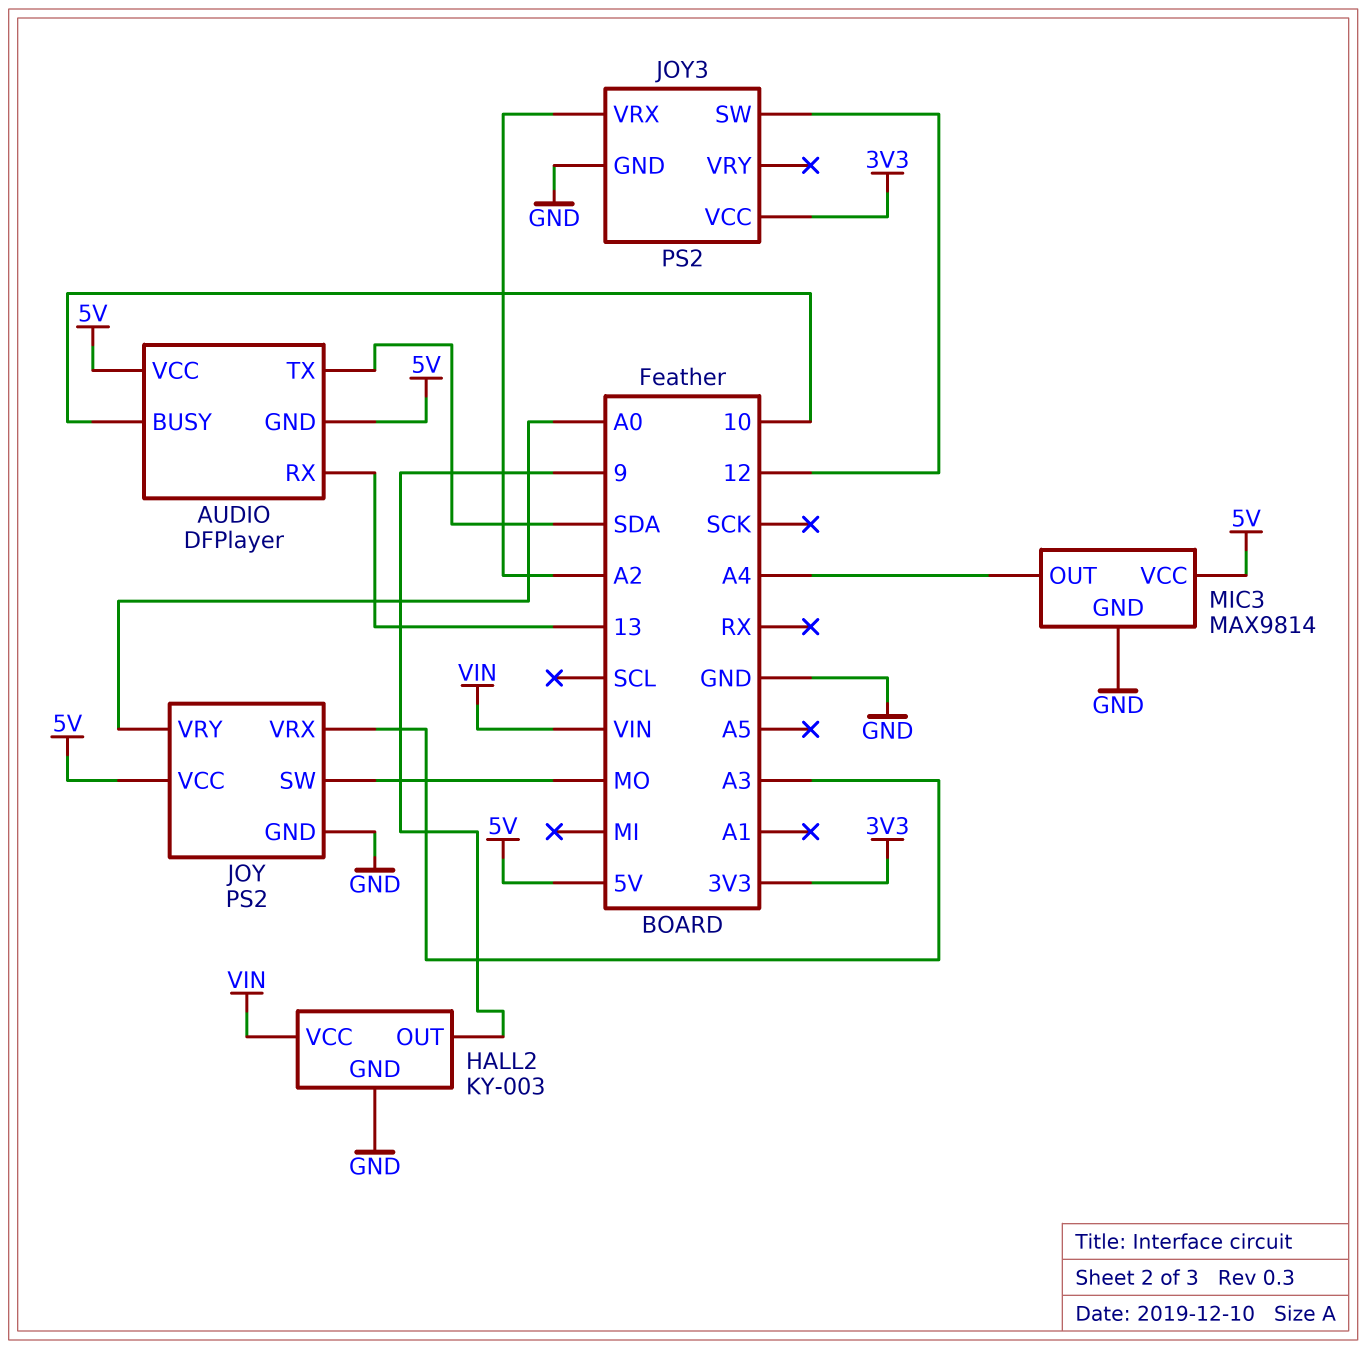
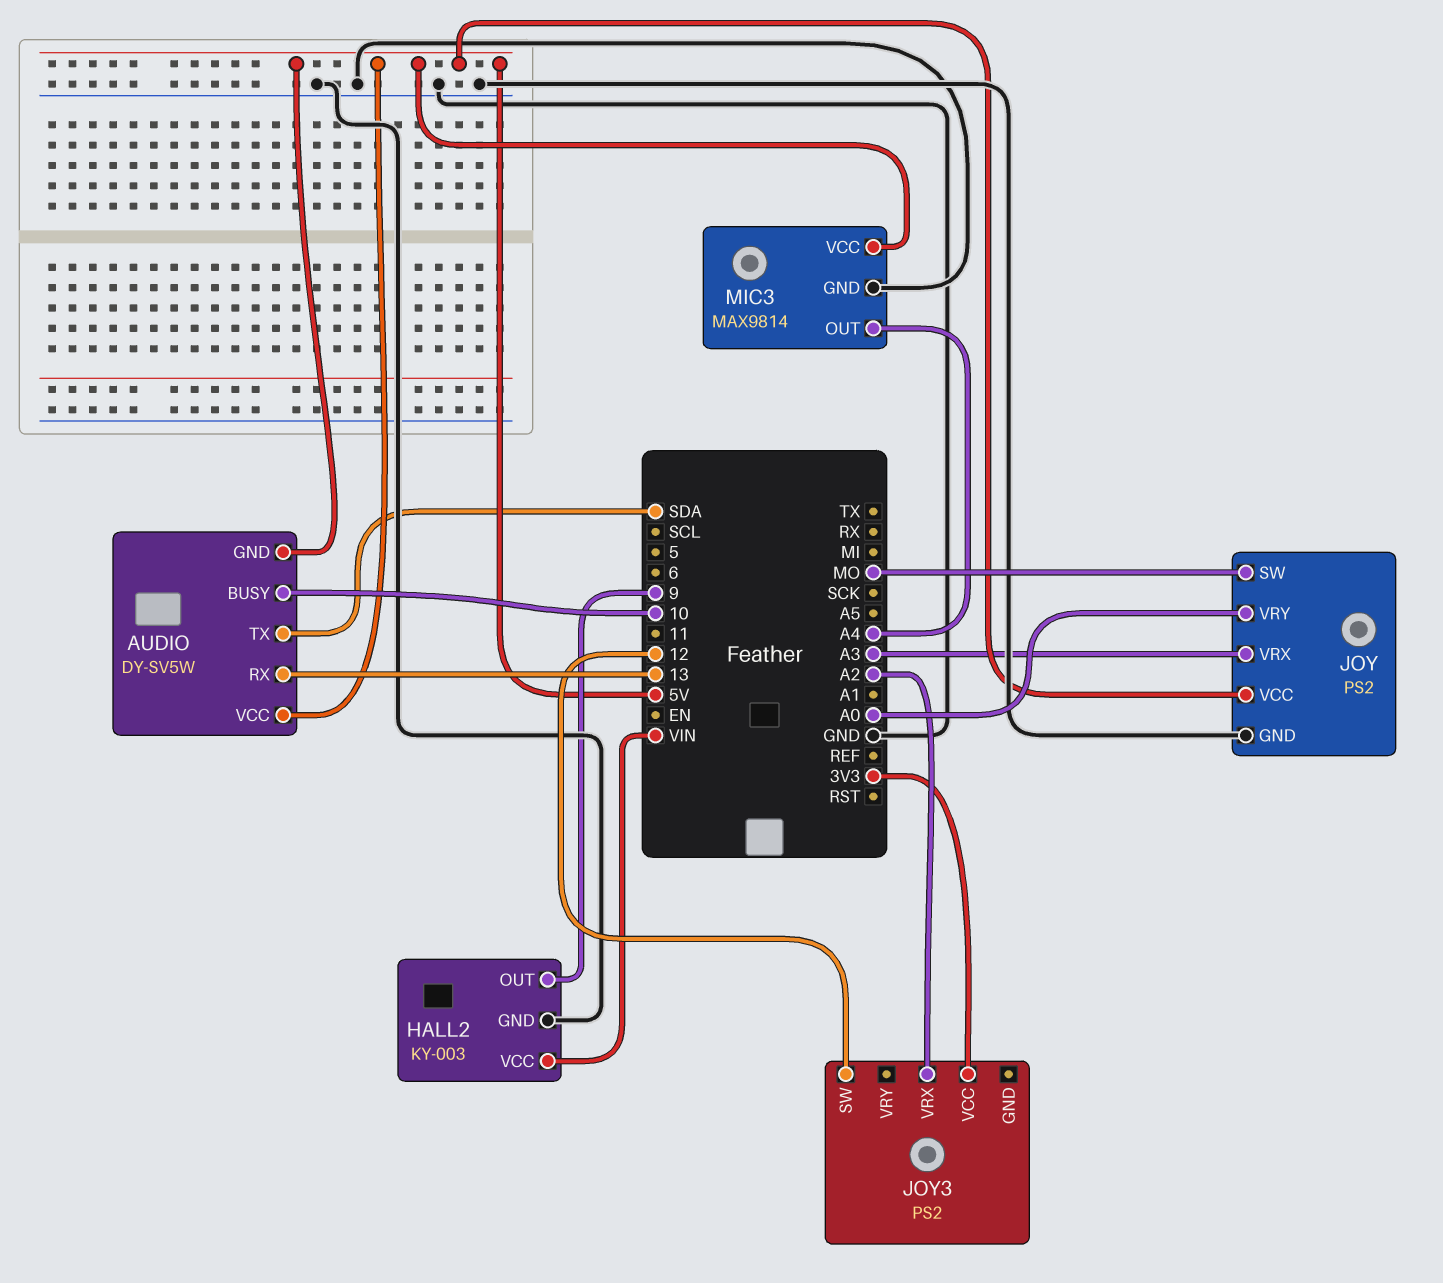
AUDIO: DFPlayer -> DY-SV5W
JOY3 pin GND: GND -> none

